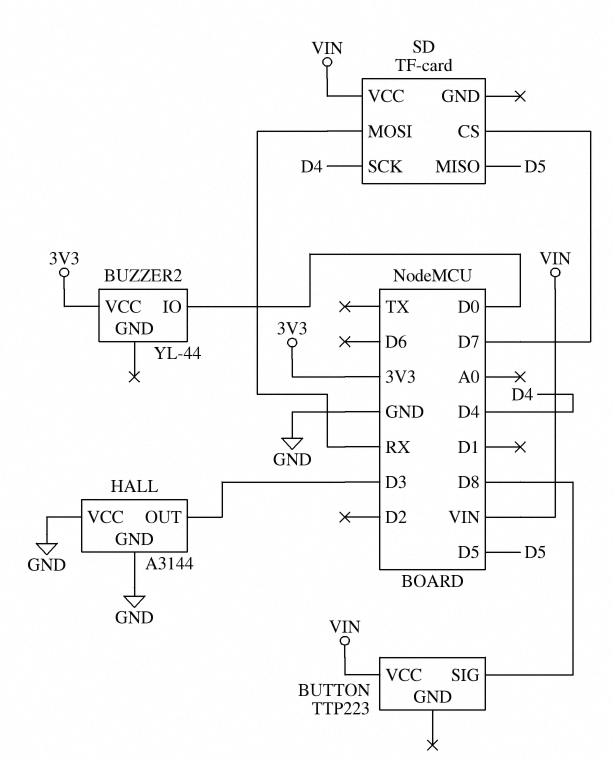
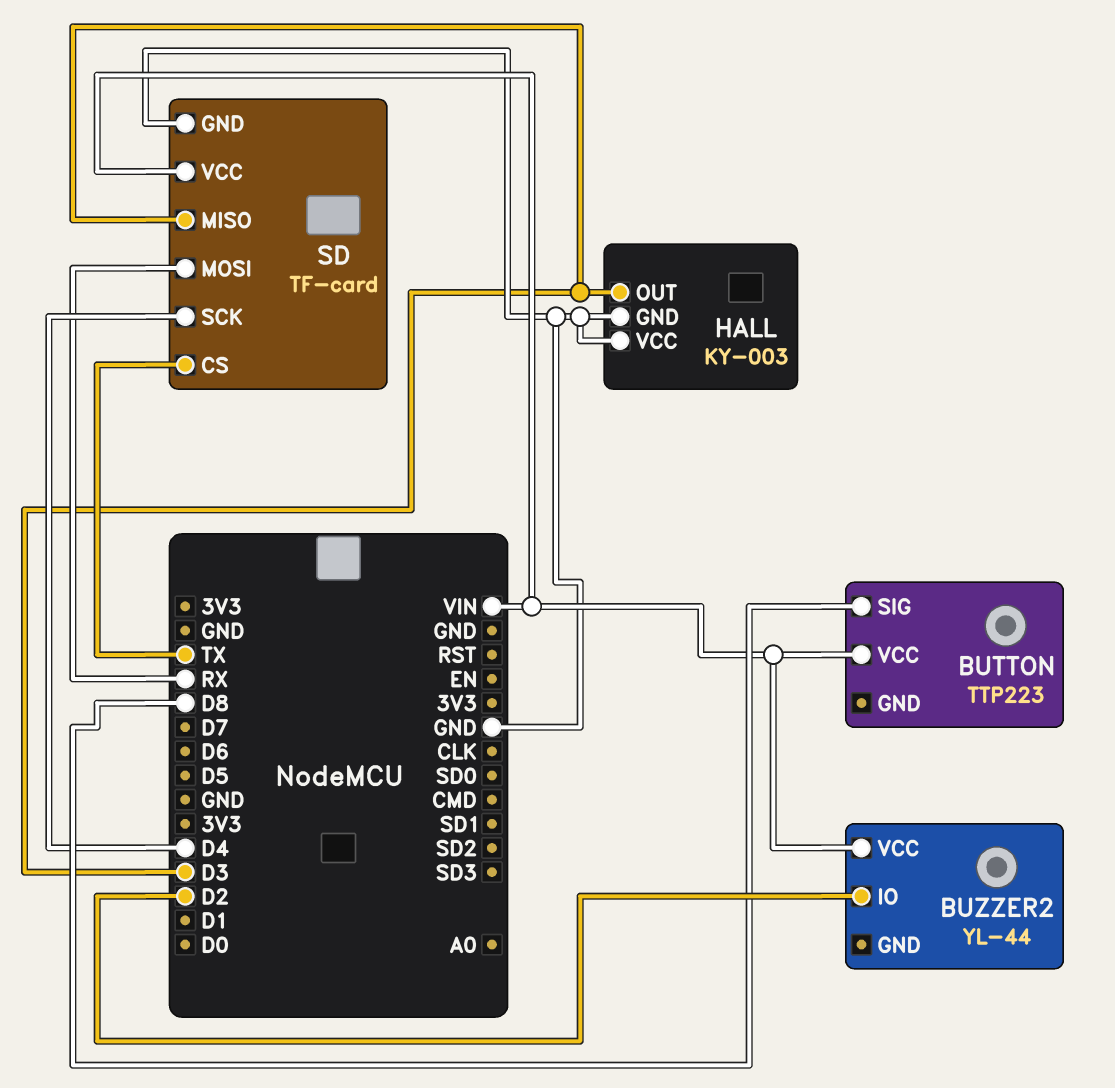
BUZZER2 pin IO: D0 -> D2
BUZZER2 pin VCC: 3V3 -> VIN
HALL: A3144 -> KY-003
SD pin CS: D7 -> TX
SD pin GND: none -> GND
SD pin MISO: D5 -> D3

